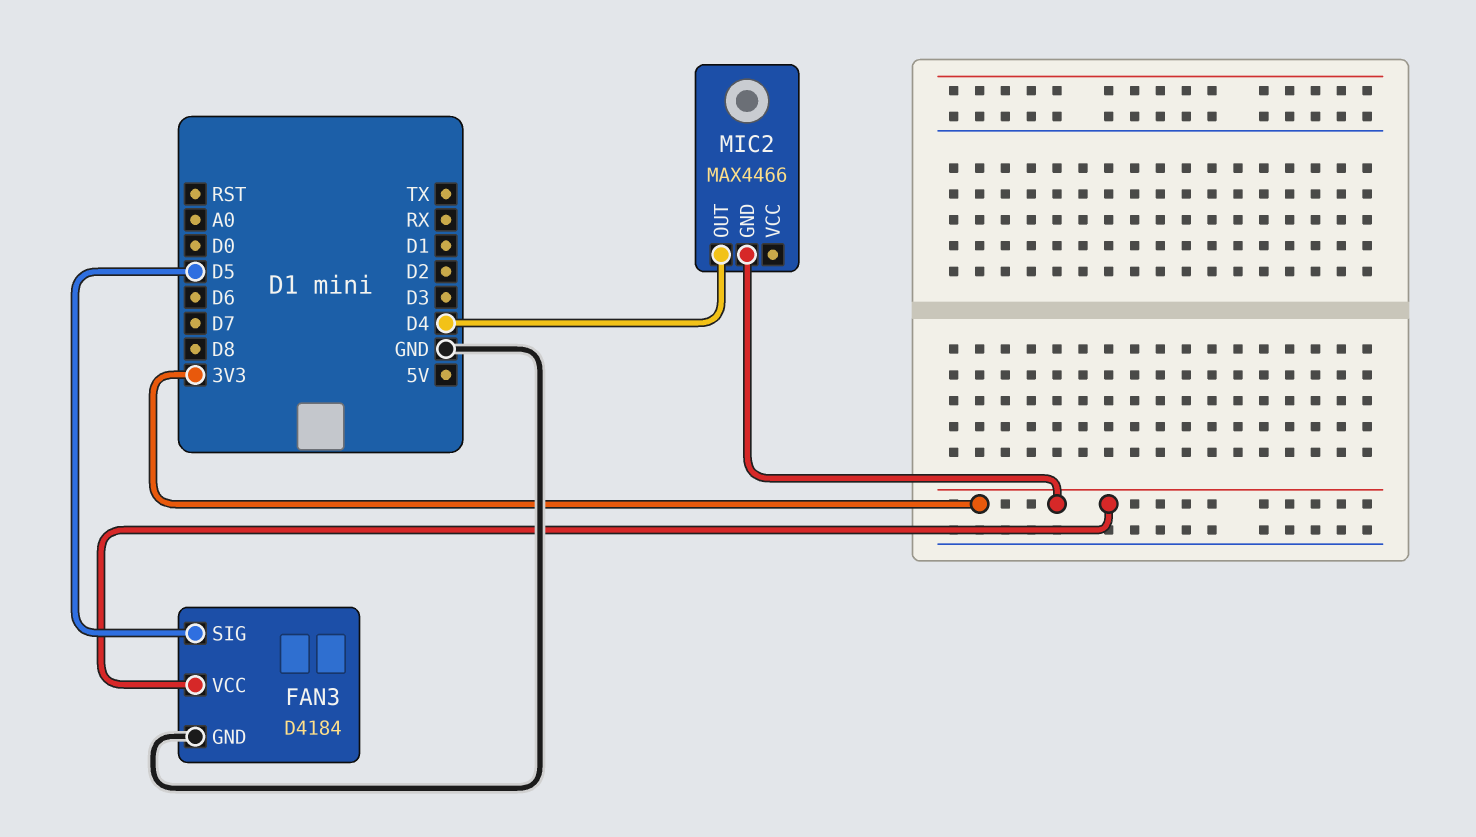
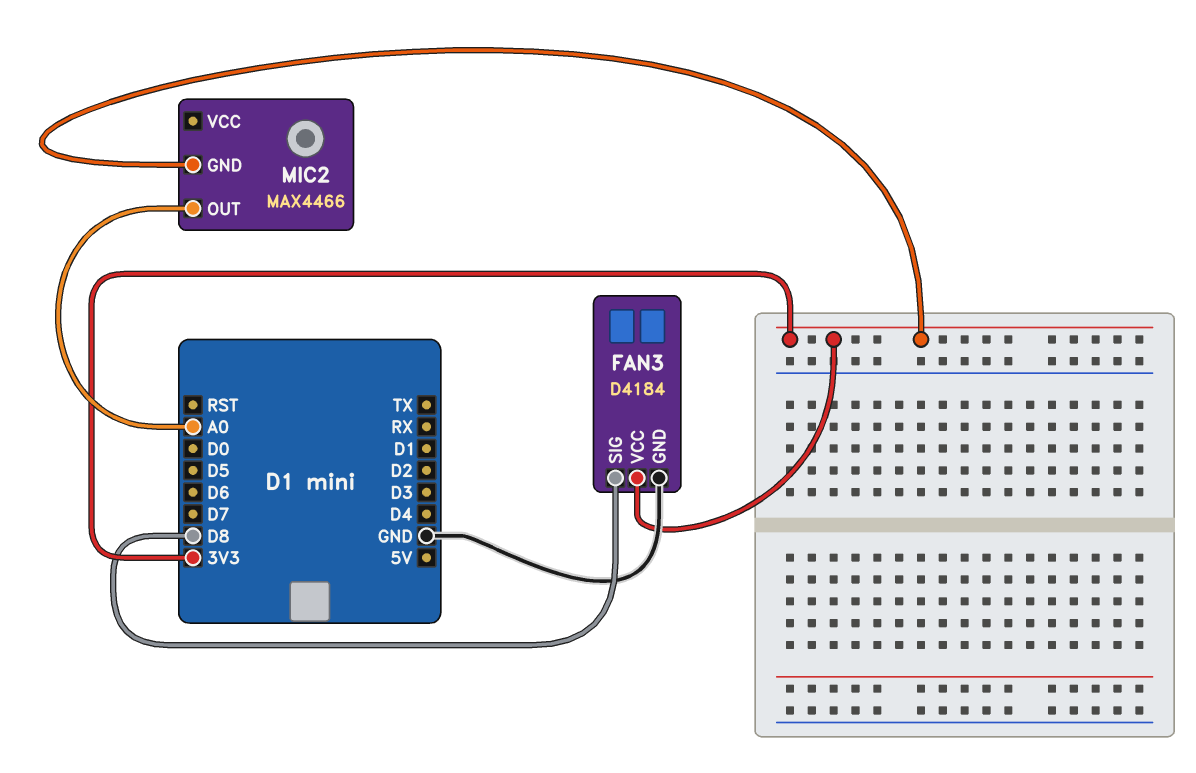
FAN3 pin SIG: D5 -> D8
MIC2 pin OUT: D4 -> A0

